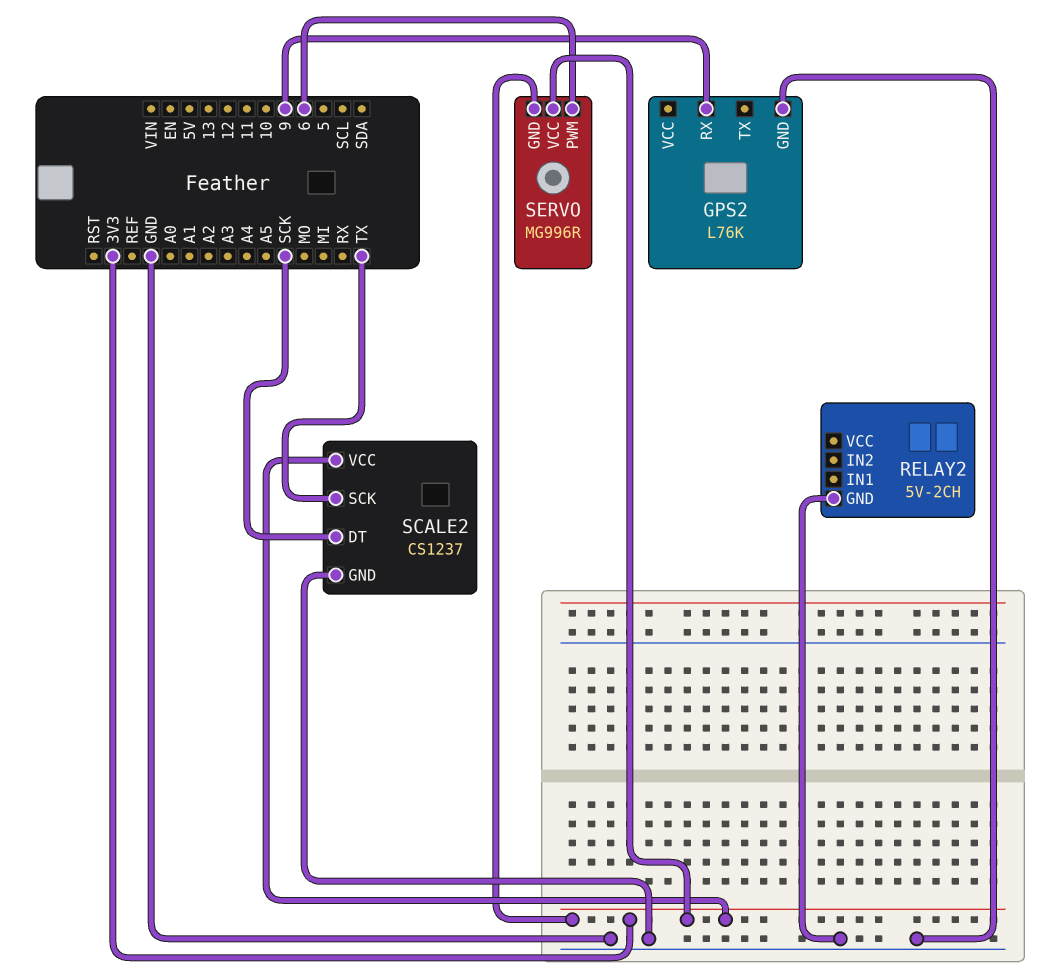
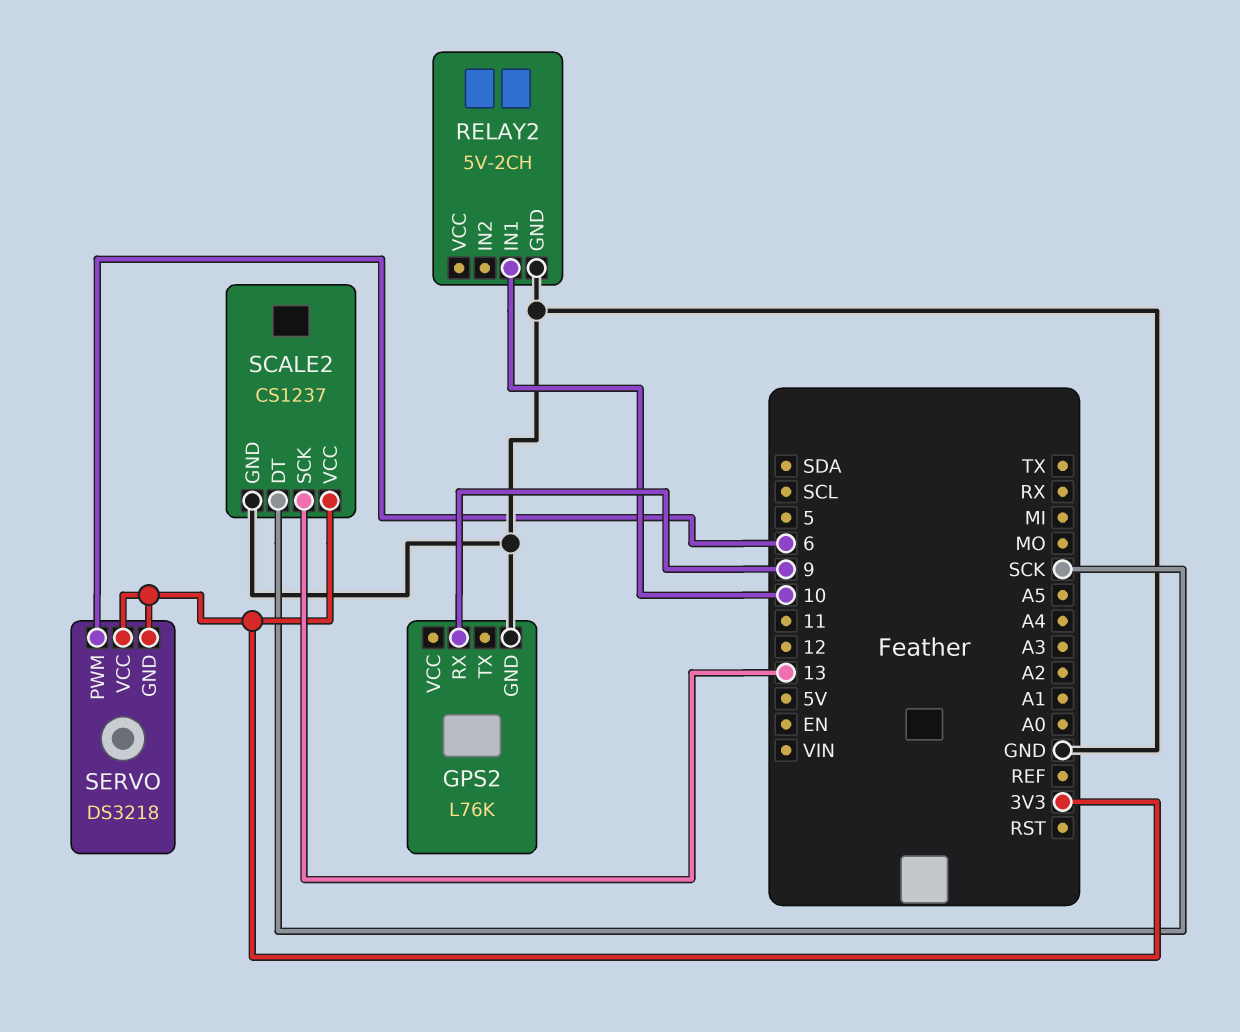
RELAY2 pin IN1: none -> 10
SCALE2 pin SCK: TX -> 13
SERVO: MG996R -> DS3218

